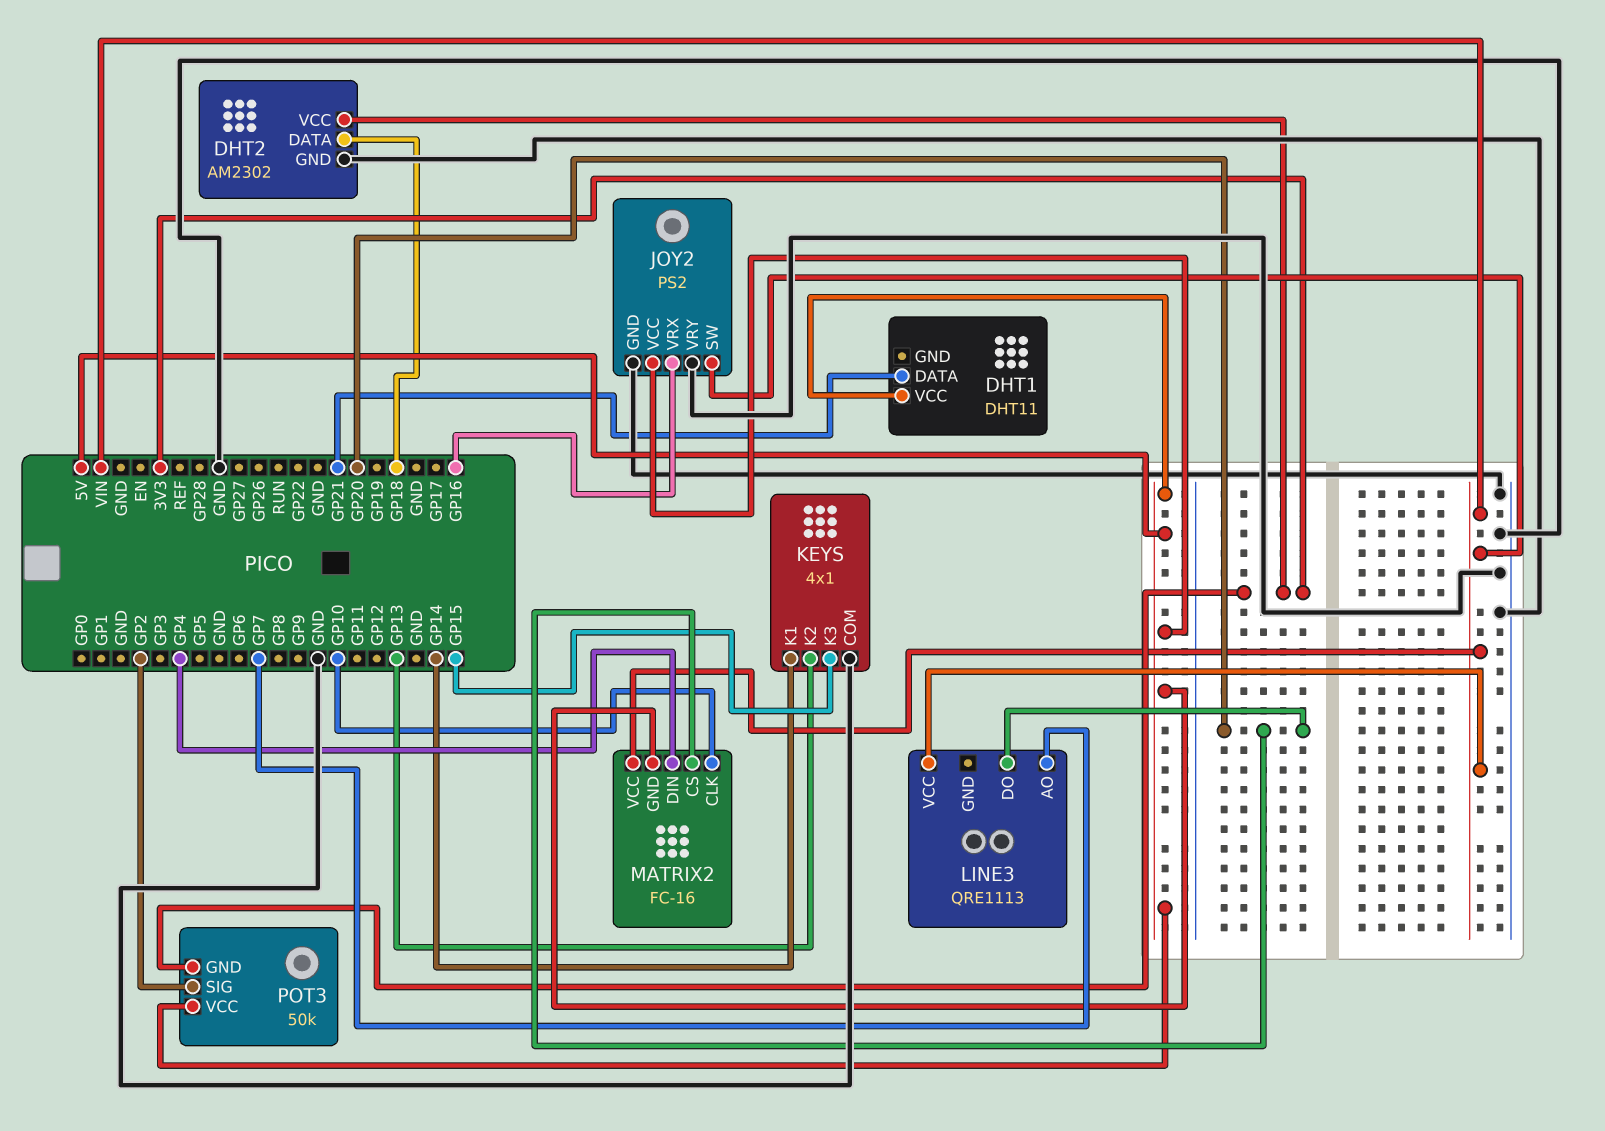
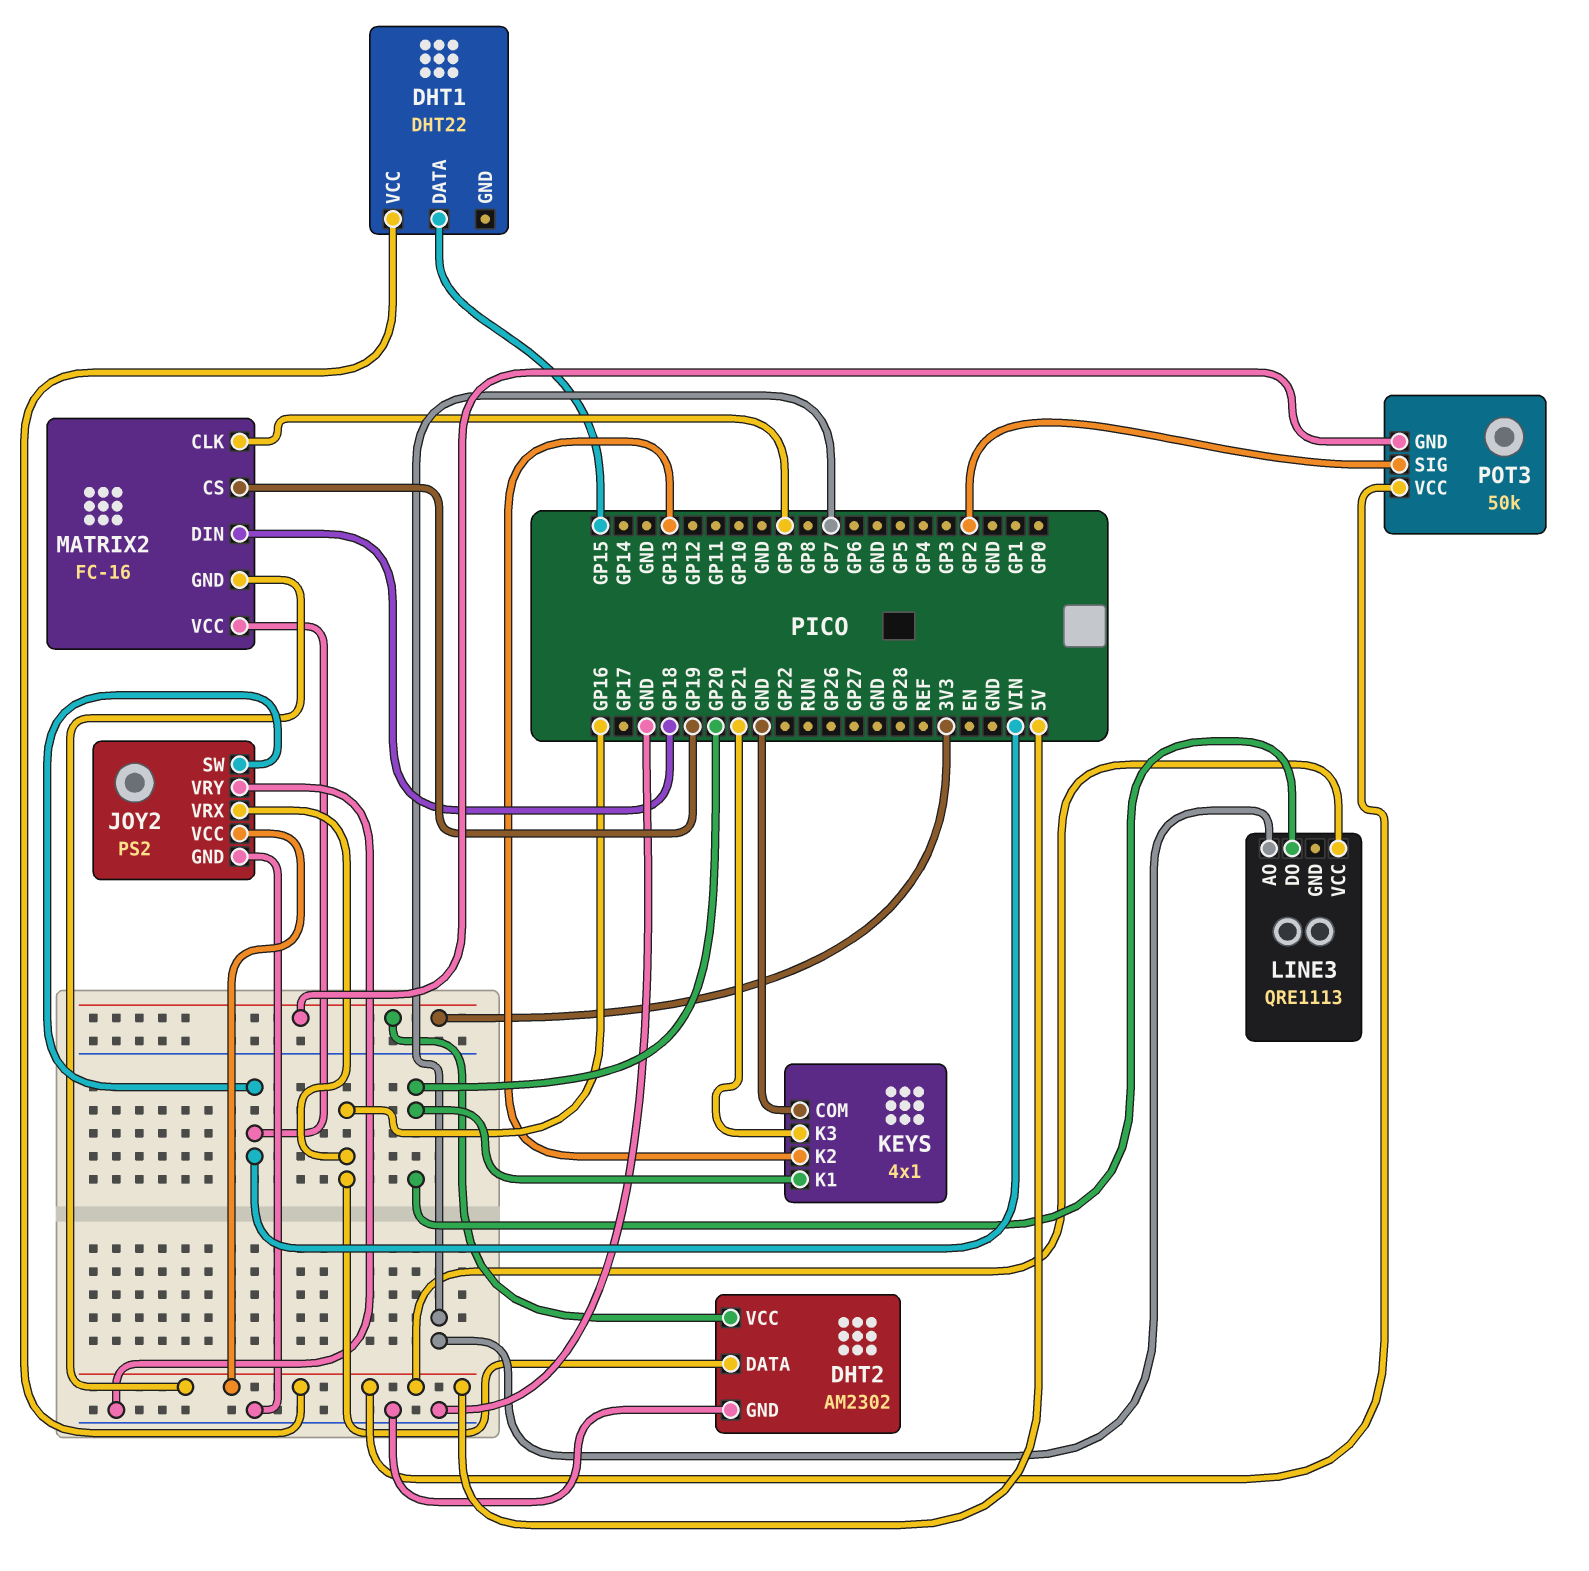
DHT1: DHT11 -> DHT22
DHT1 pin DATA: GP21 -> GP15
DHT2 pin DATA: GP18 -> GP16
KEYS pin K1: GP14 -> GP20
KEYS pin K3: GP15 -> GP21
LINE3 pin VCC: VIN -> 5V
MATRIX2 pin CLK: GP10 -> GP9
MATRIX2 pin CS: GP20 -> GP19
MATRIX2 pin DIN: GP4 -> GP18

